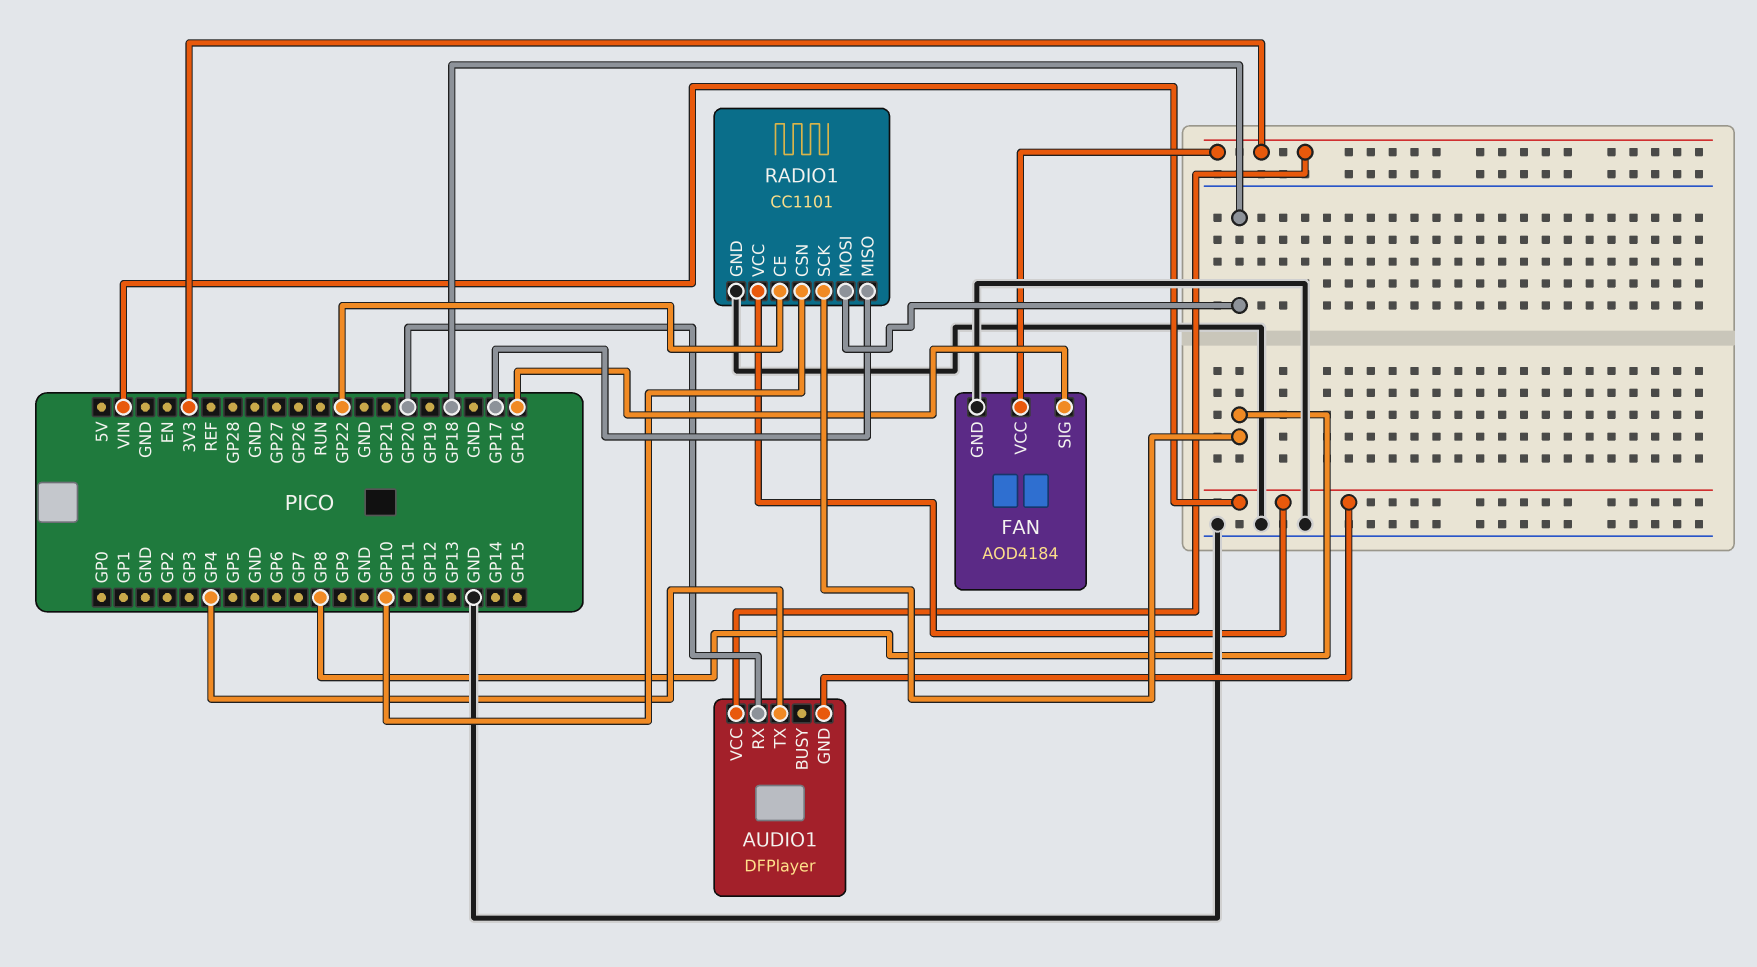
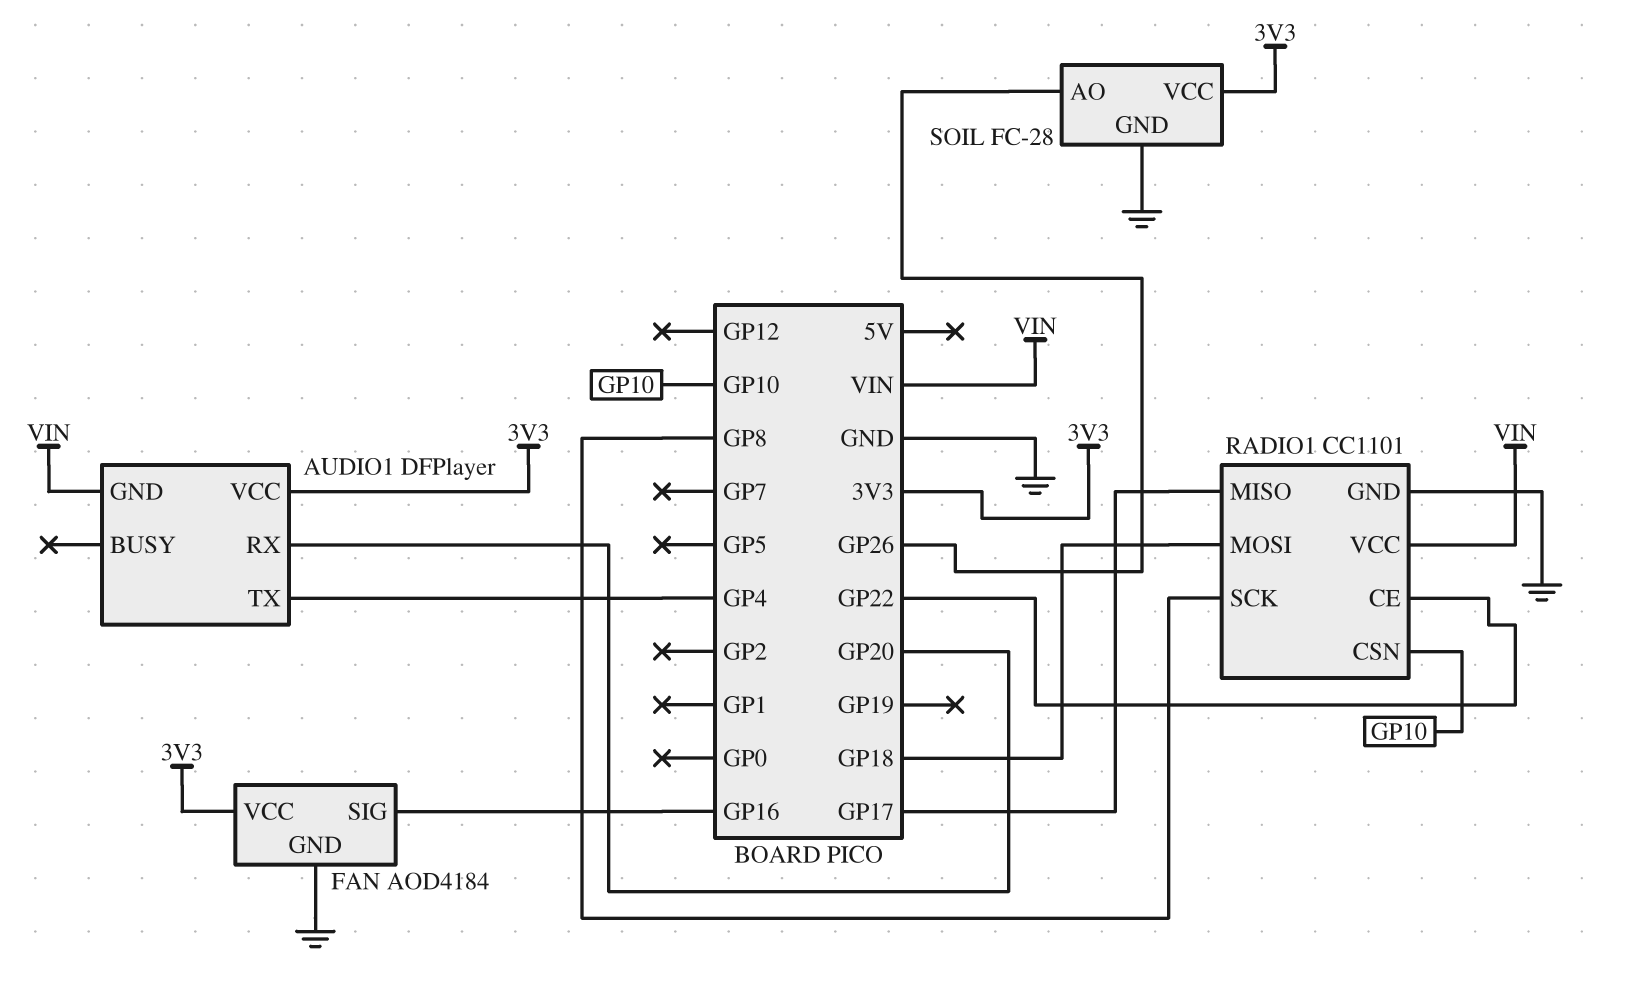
SOIL: none -> FC-28
SOIL pin AO: none -> GP26
SOIL pin GND: none -> GND
SOIL pin VCC: none -> 3V3

